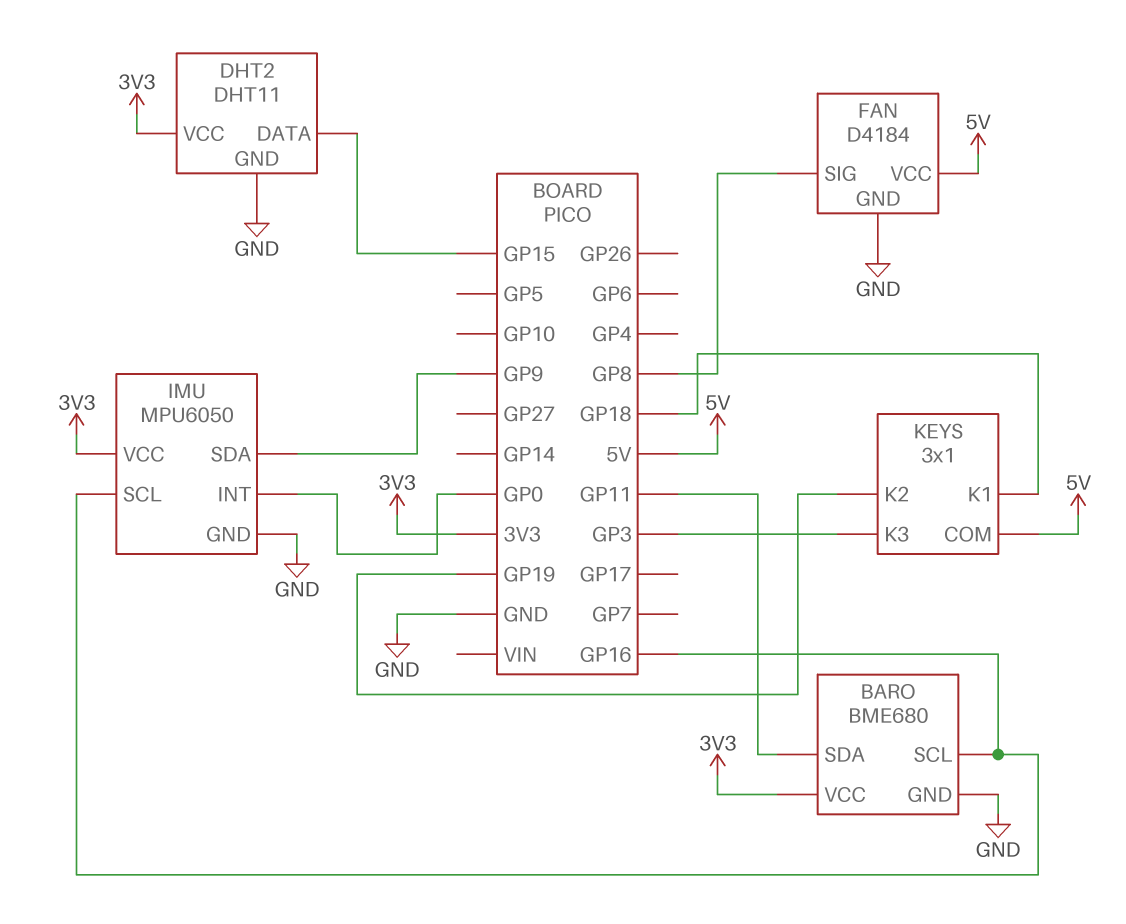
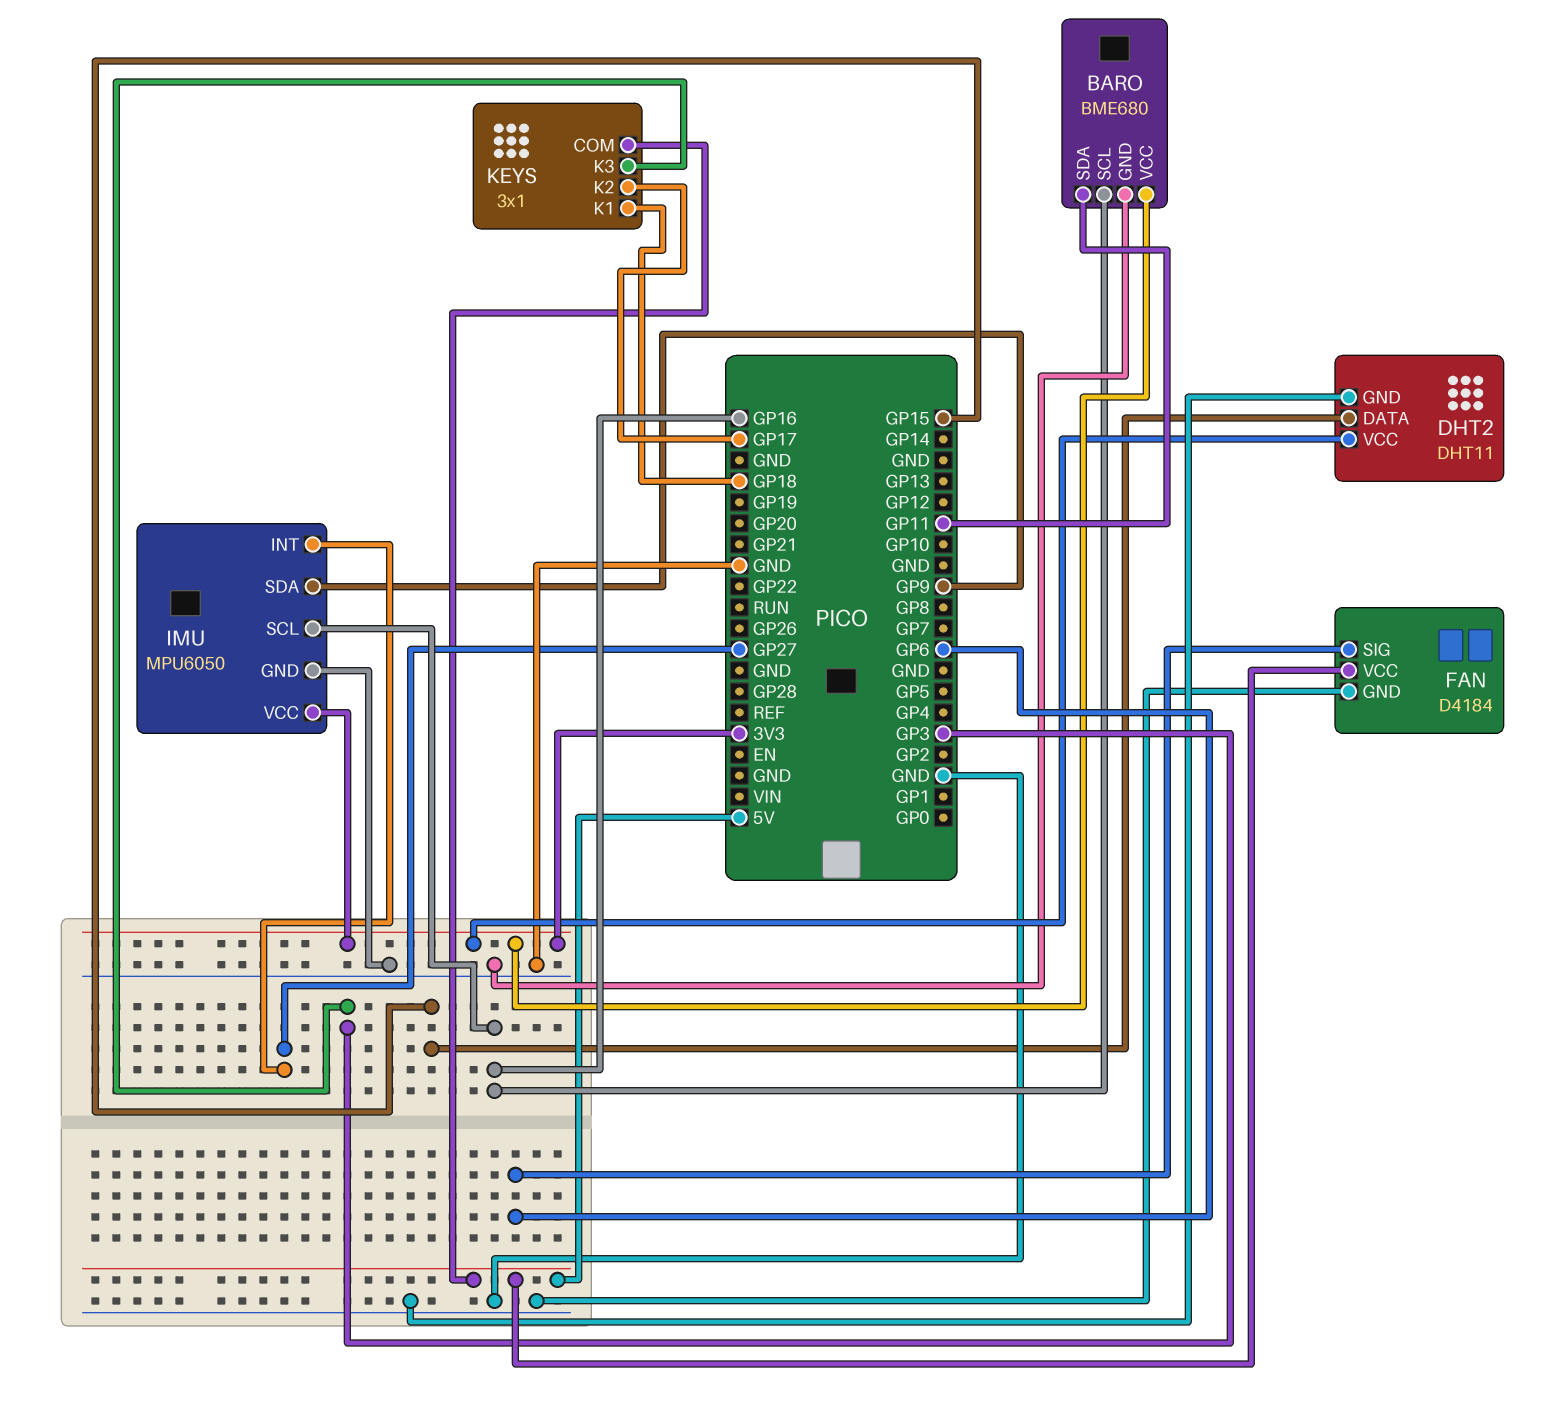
FAN pin SIG: GP8 -> GP6
IMU pin INT: GP0 -> GP27
KEYS pin K2: GP19 -> GP17

